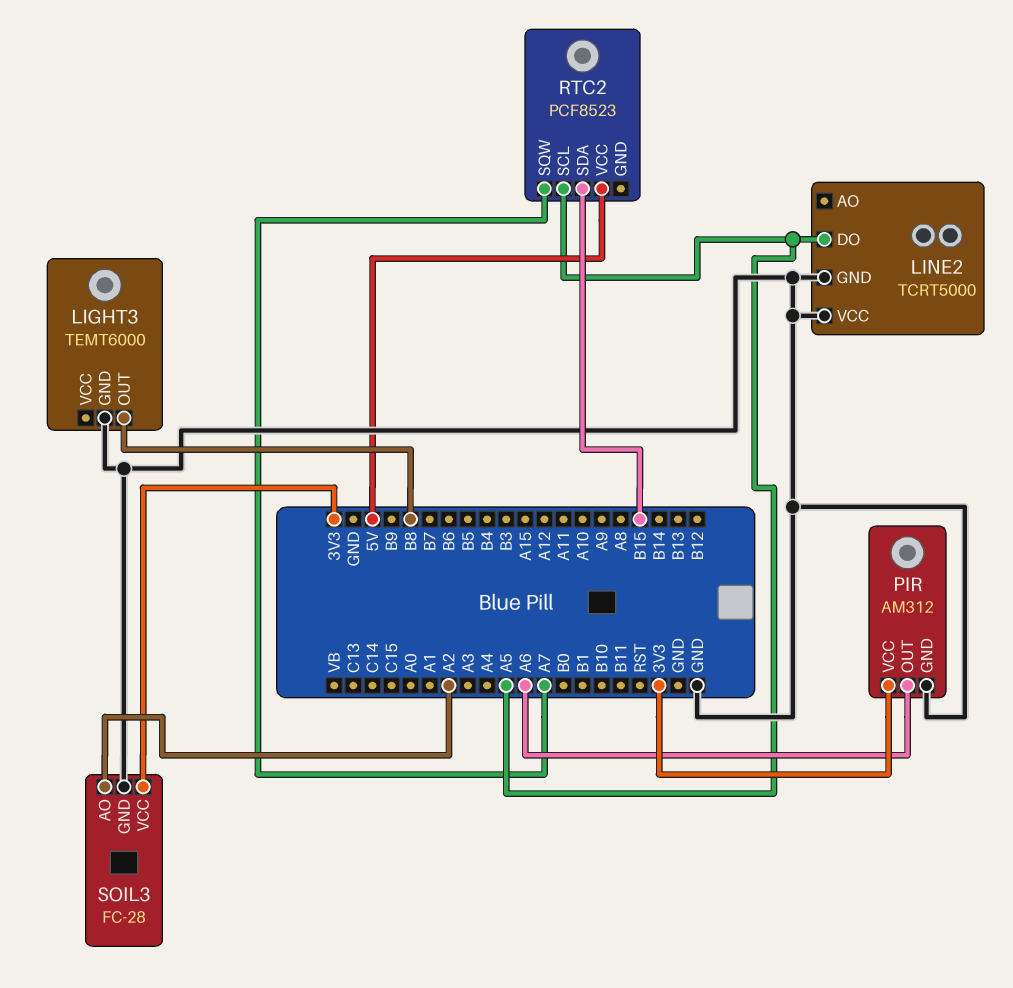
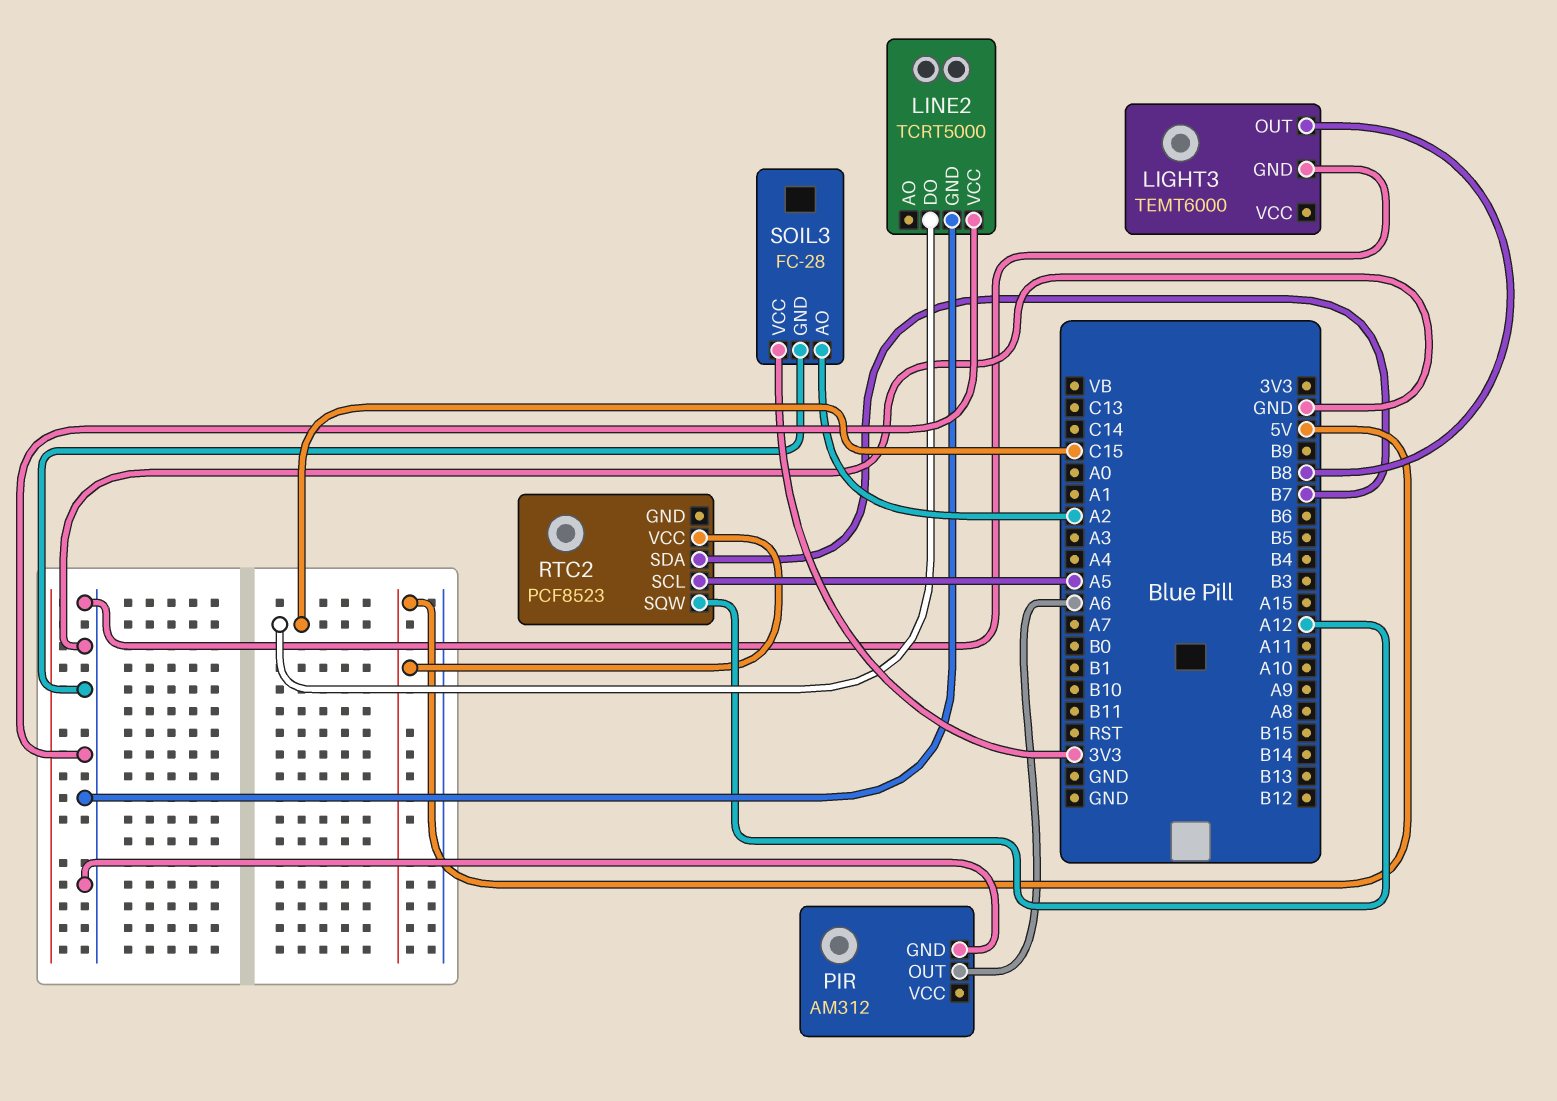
LINE2 pin DO: A5 -> C15
PIR pin VCC: 3V3 -> none
RTC2 pin SDA: B15 -> B7
RTC2 pin SQW: A7 -> A12

